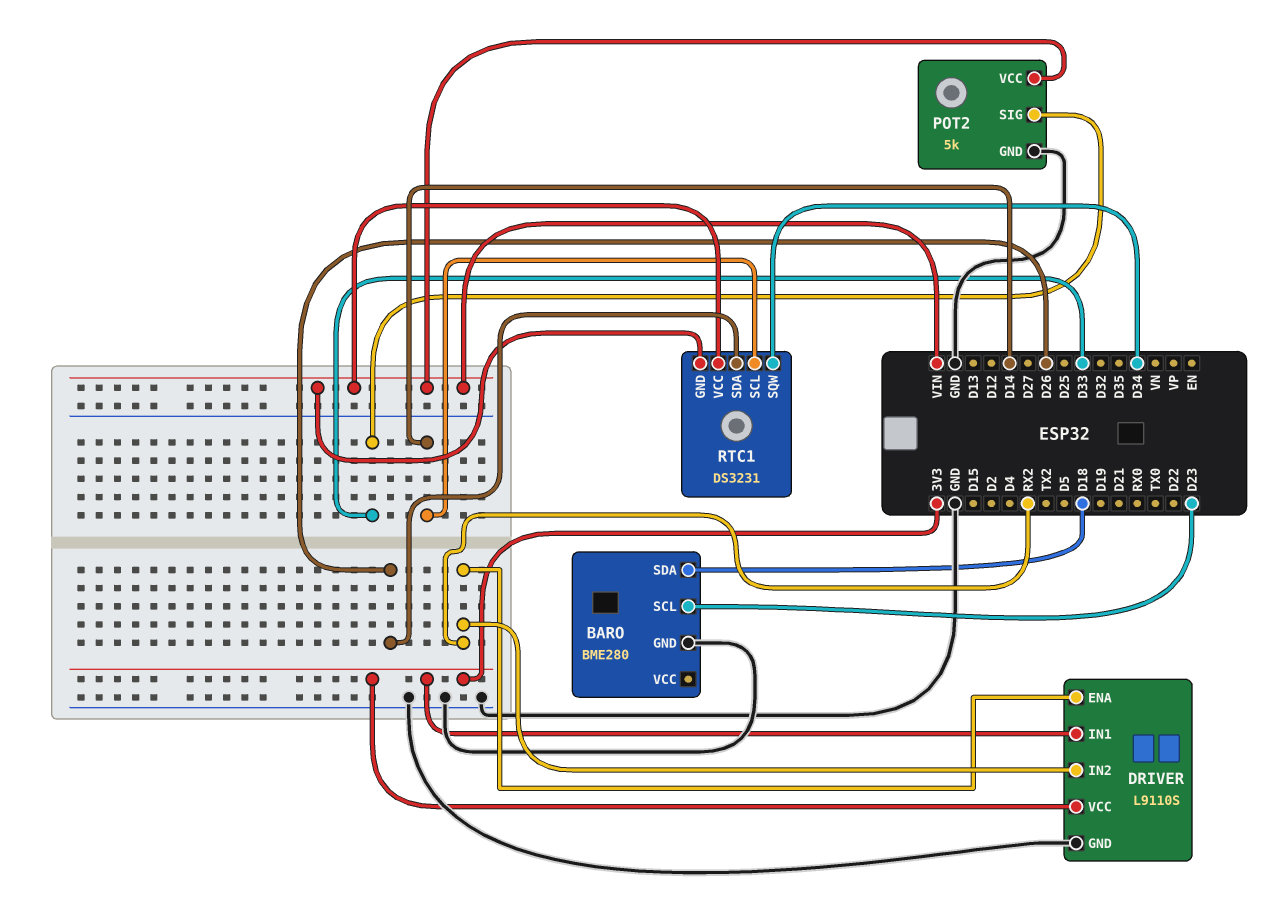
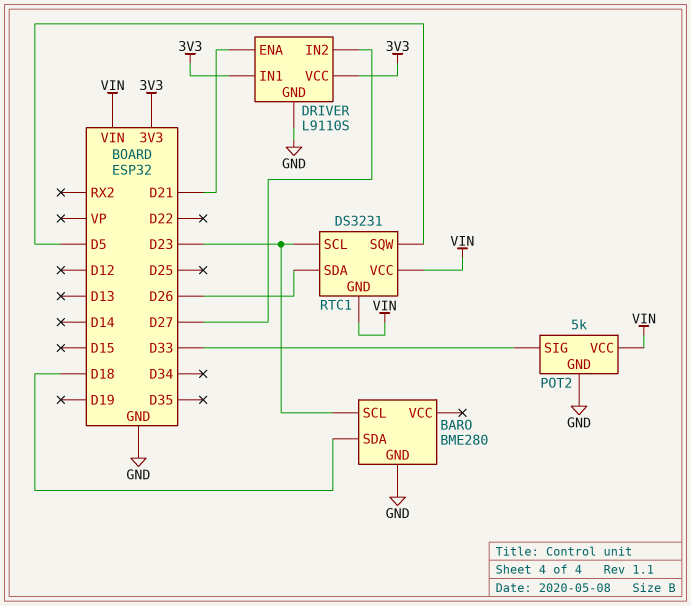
DRIVER pin ENA: RX2 -> D21
DRIVER pin IN2: RX2 -> D27
RTC1 pin SCL: D14 -> D23
RTC1 pin SQW: D34 -> D5

